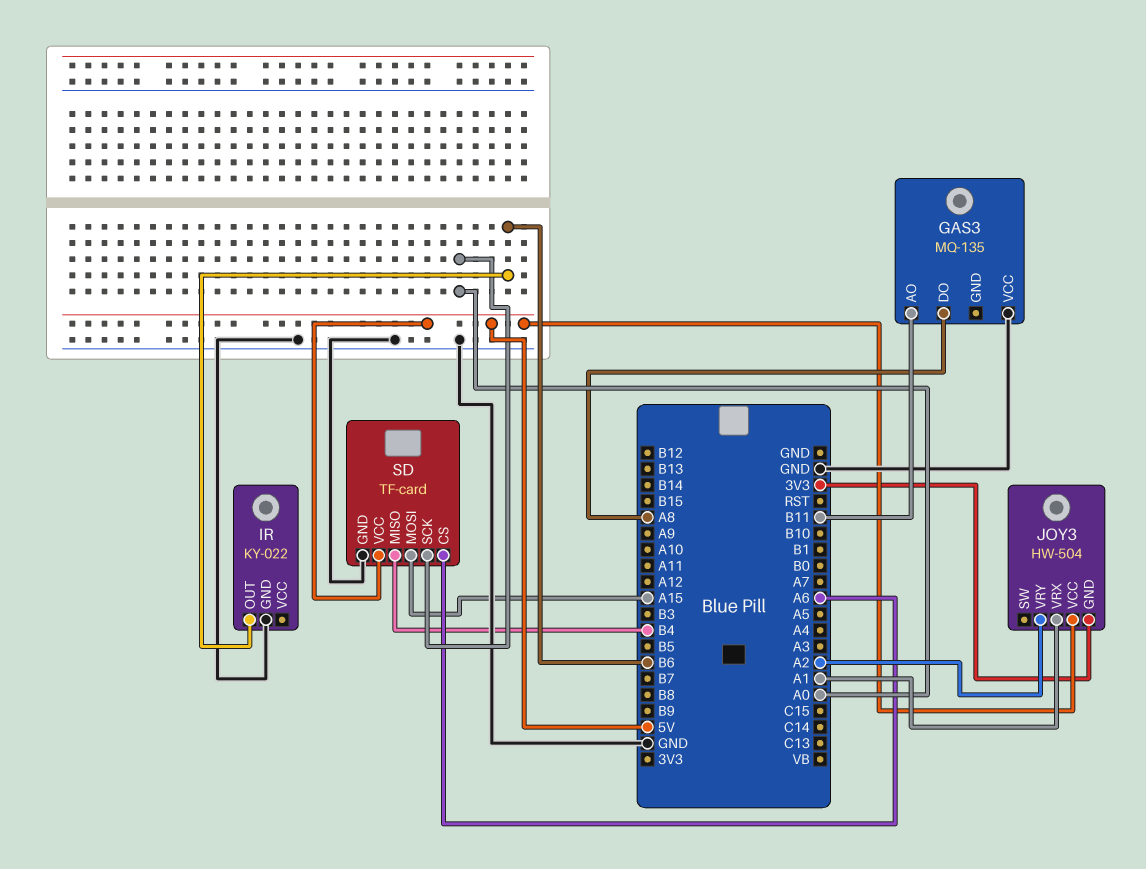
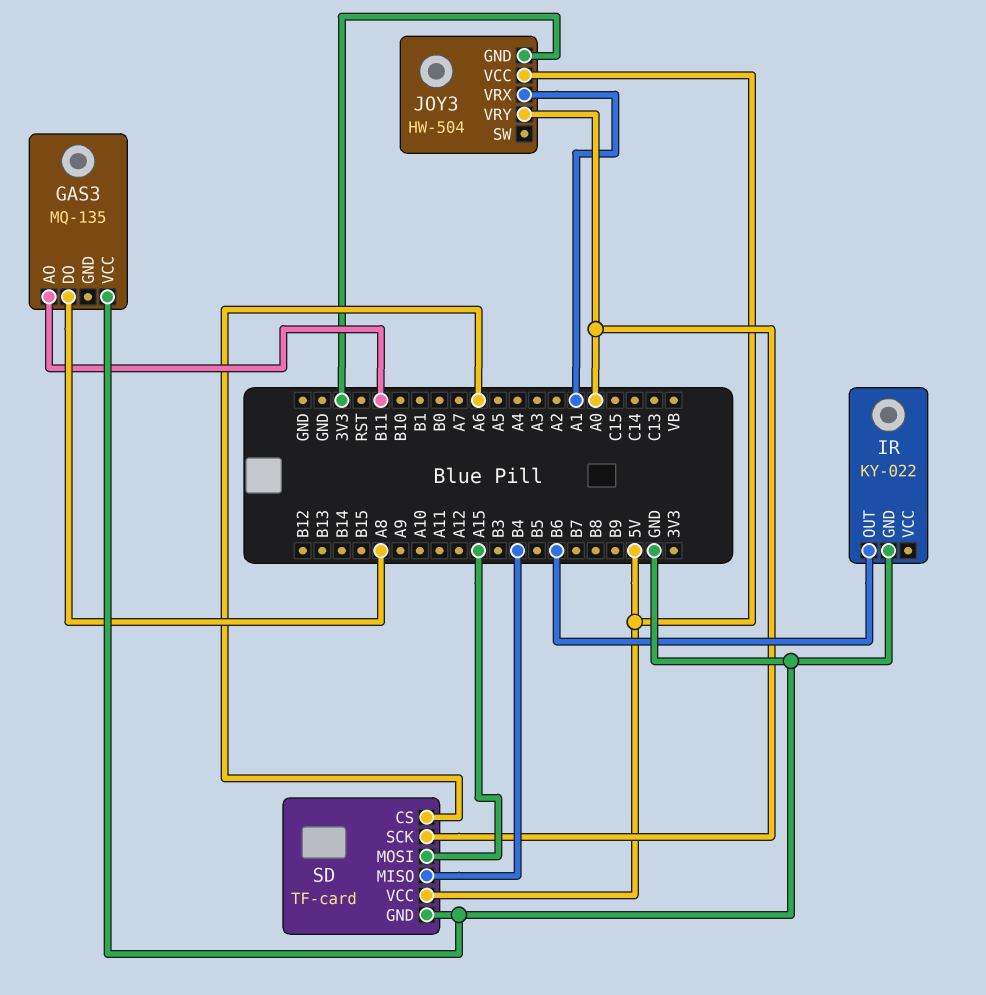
JOY3 pin VRY: A2 -> A0

